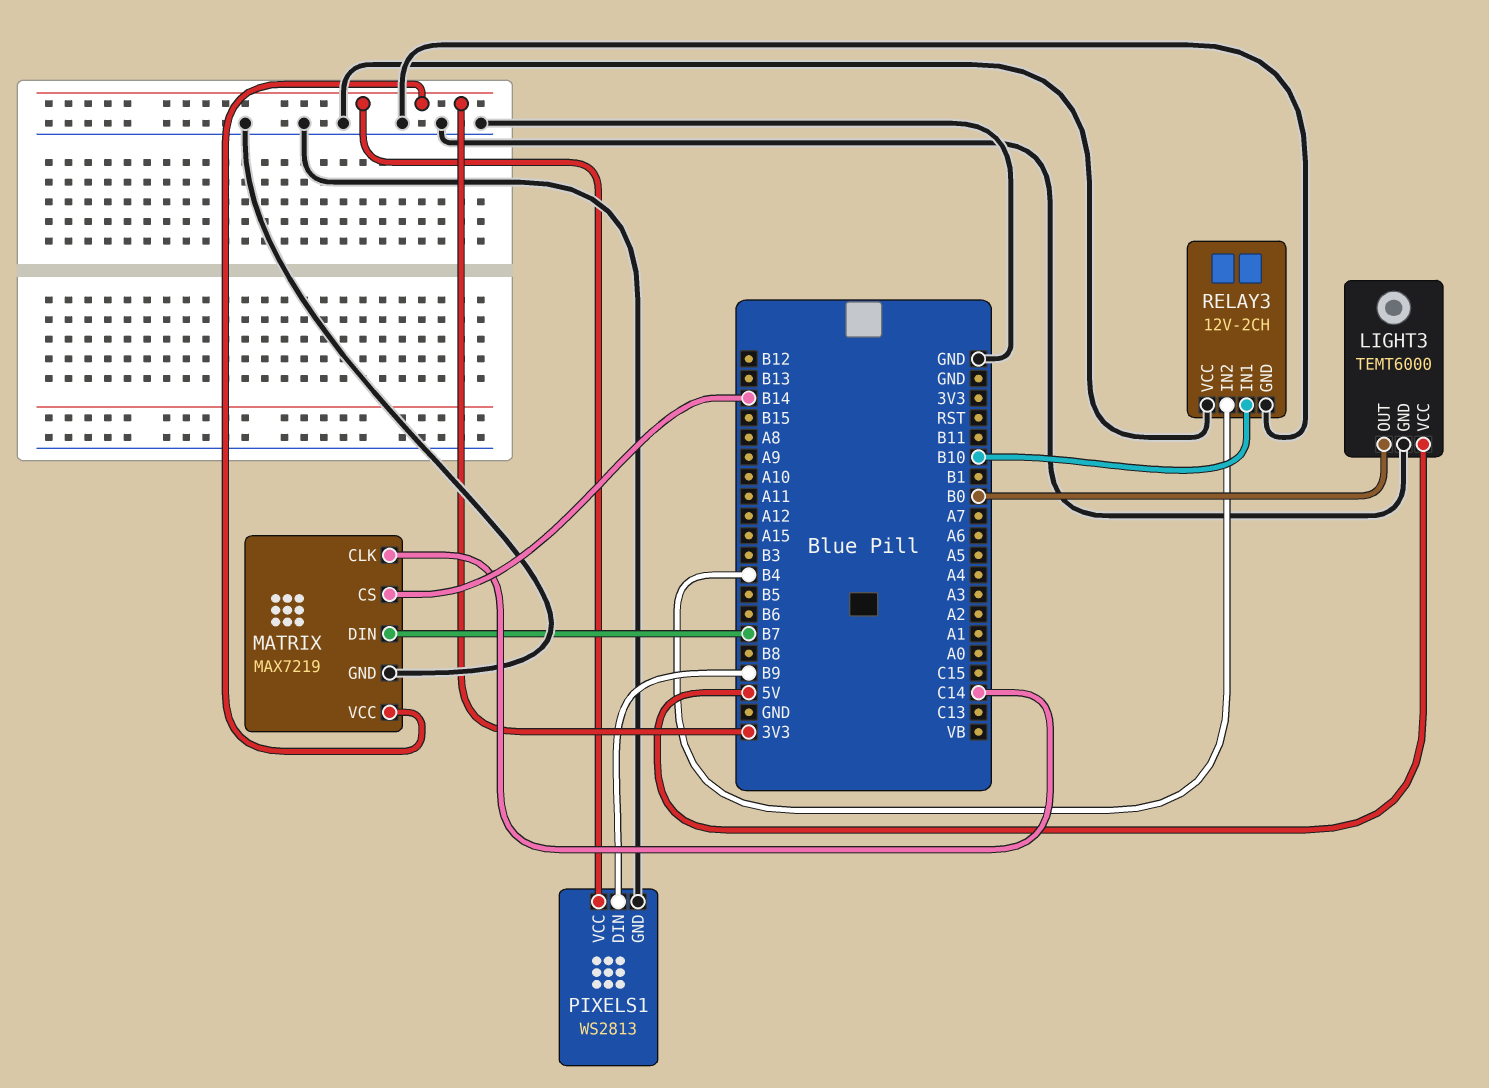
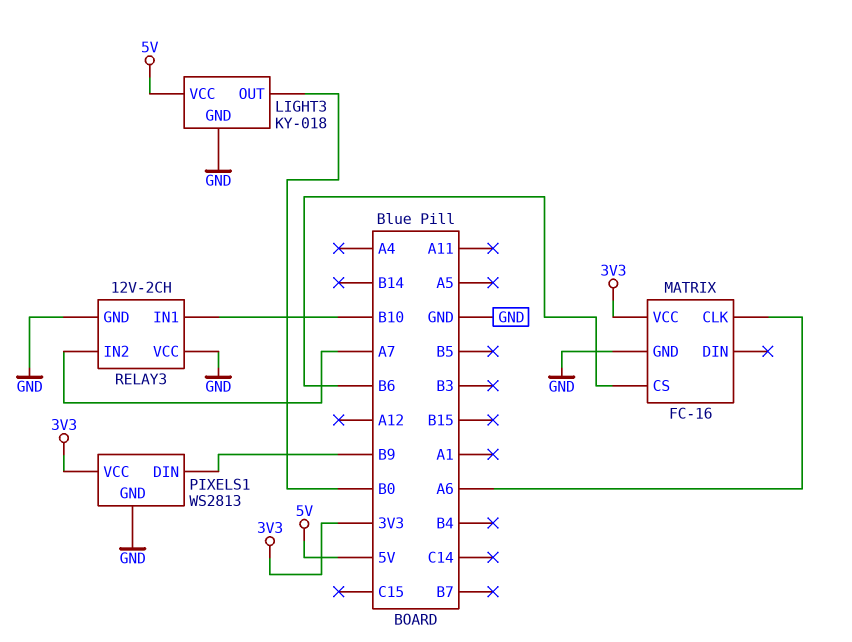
LIGHT3: TEMT6000 -> KY-018
MATRIX: MAX7219 -> FC-16
MATRIX pin CLK: C14 -> A6
MATRIX pin CS: B14 -> B6
MATRIX pin DIN: B7 -> none
RELAY3 pin IN2: B4 -> A7

